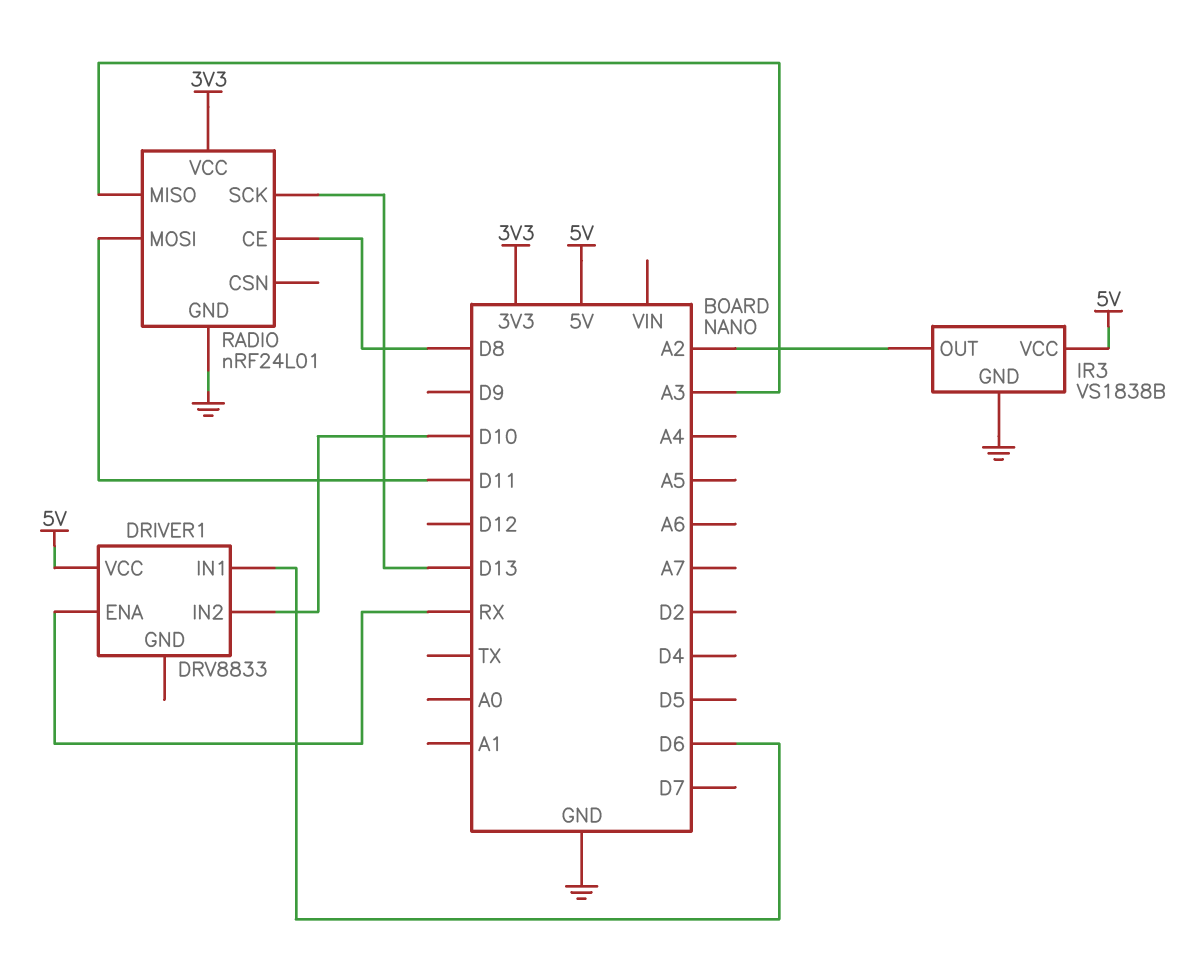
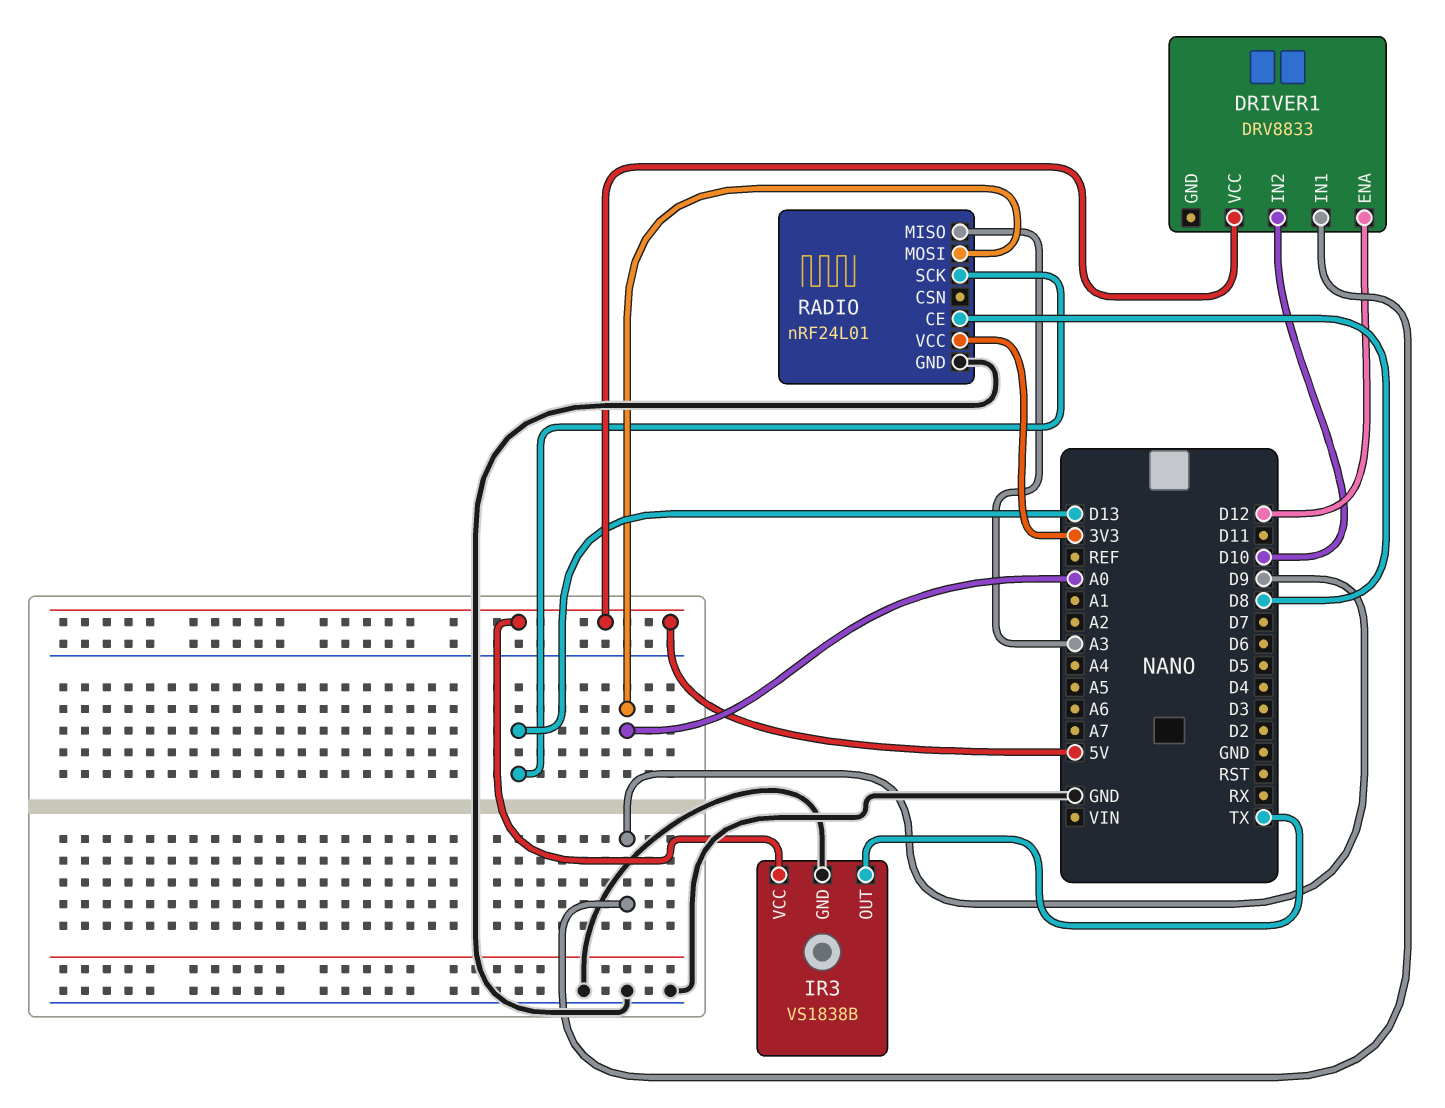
DRIVER1 pin ENA: RX -> D12
DRIVER1 pin IN1: D6 -> D9
IR3 pin OUT: A2 -> TX
RADIO pin MOSI: D11 -> A0

